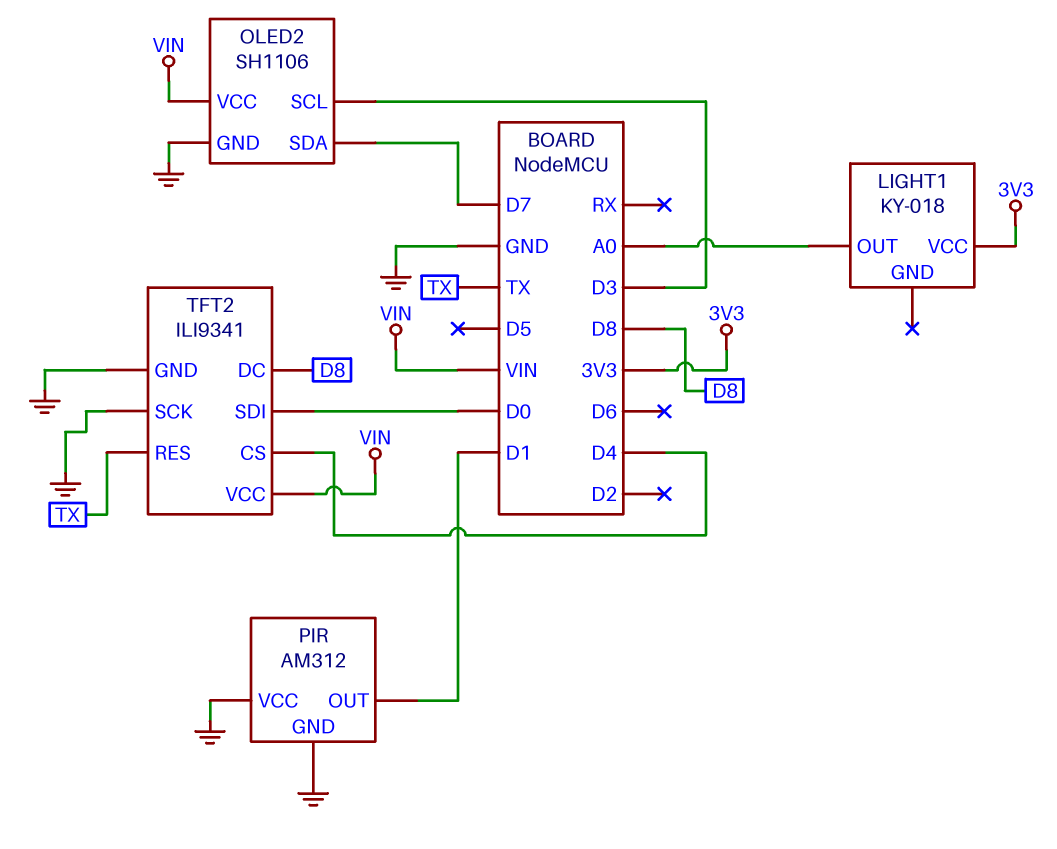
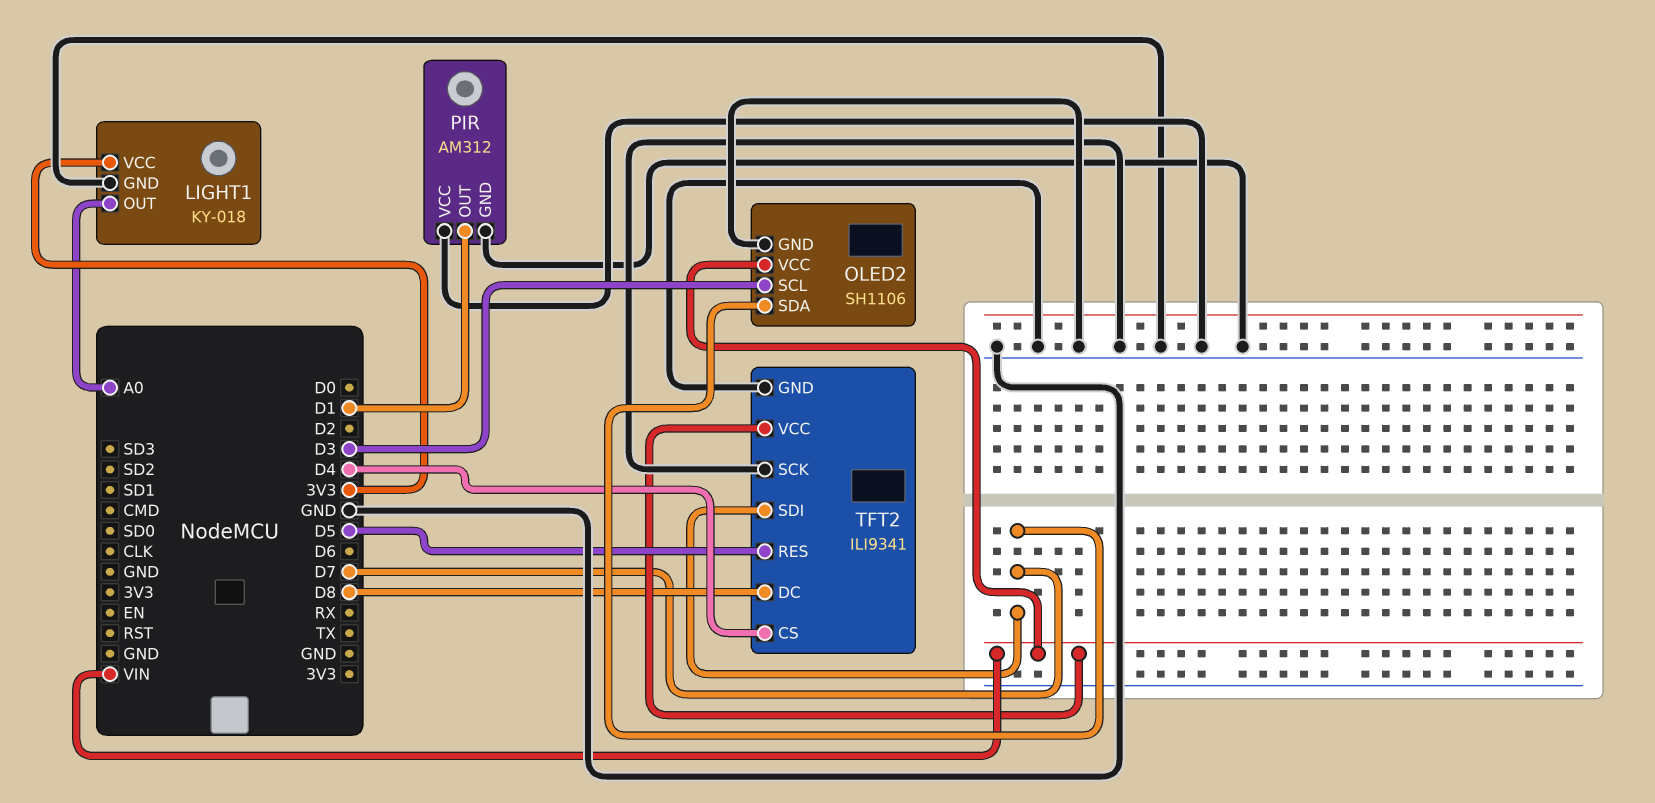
LIGHT1 pin GND: none -> GND
TFT2 pin RES: TX -> D5
TFT2 pin SDI: D0 -> D7

